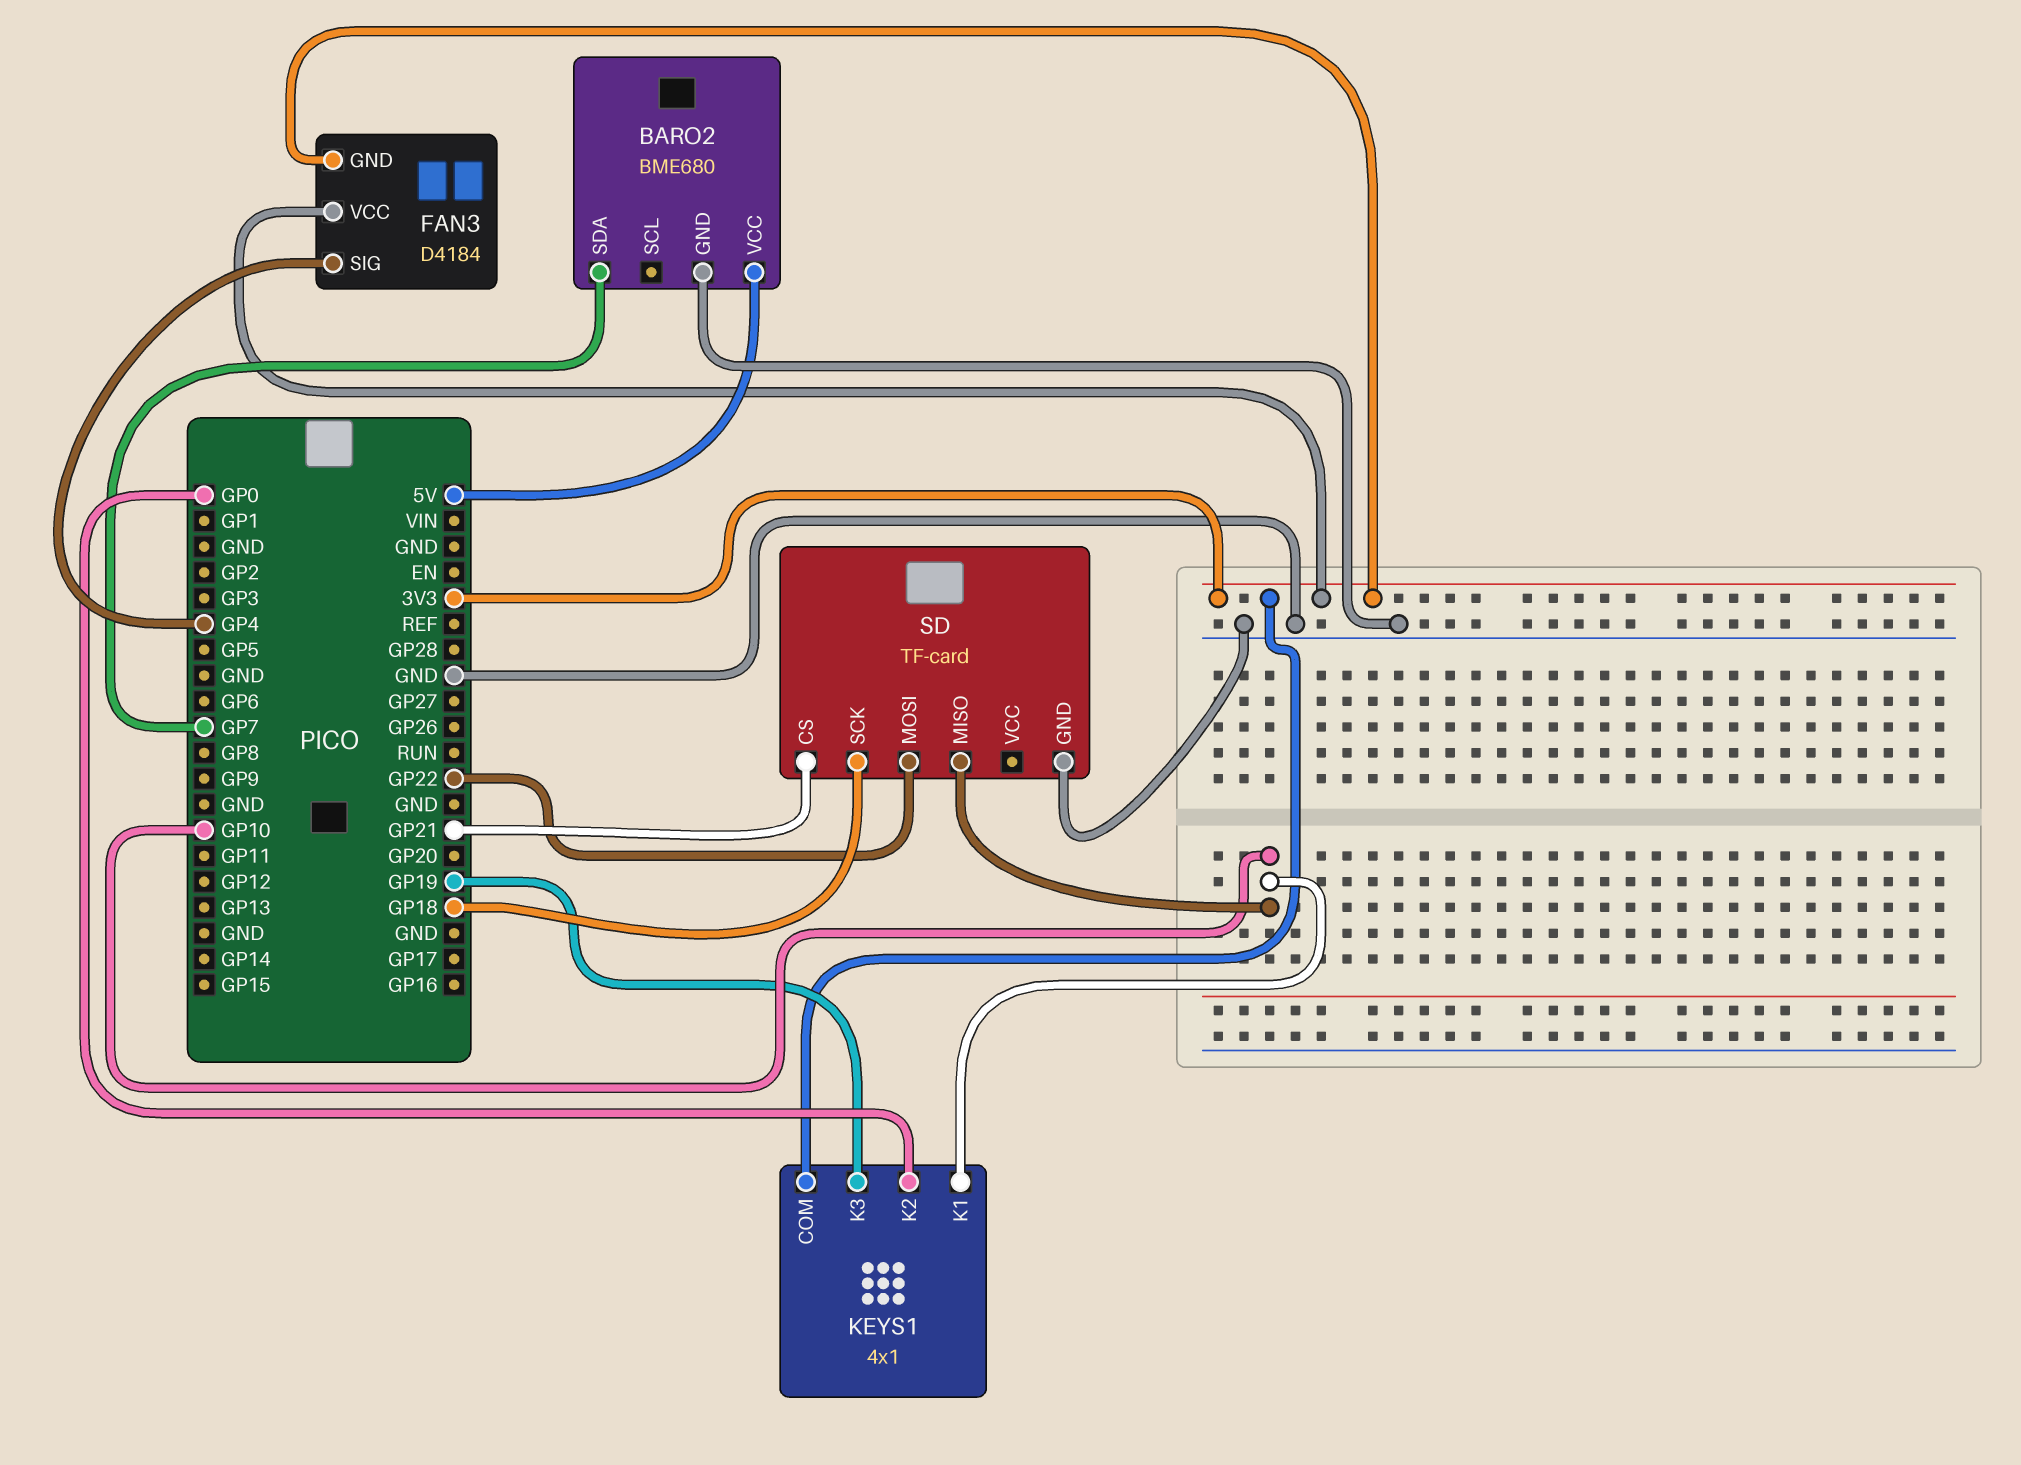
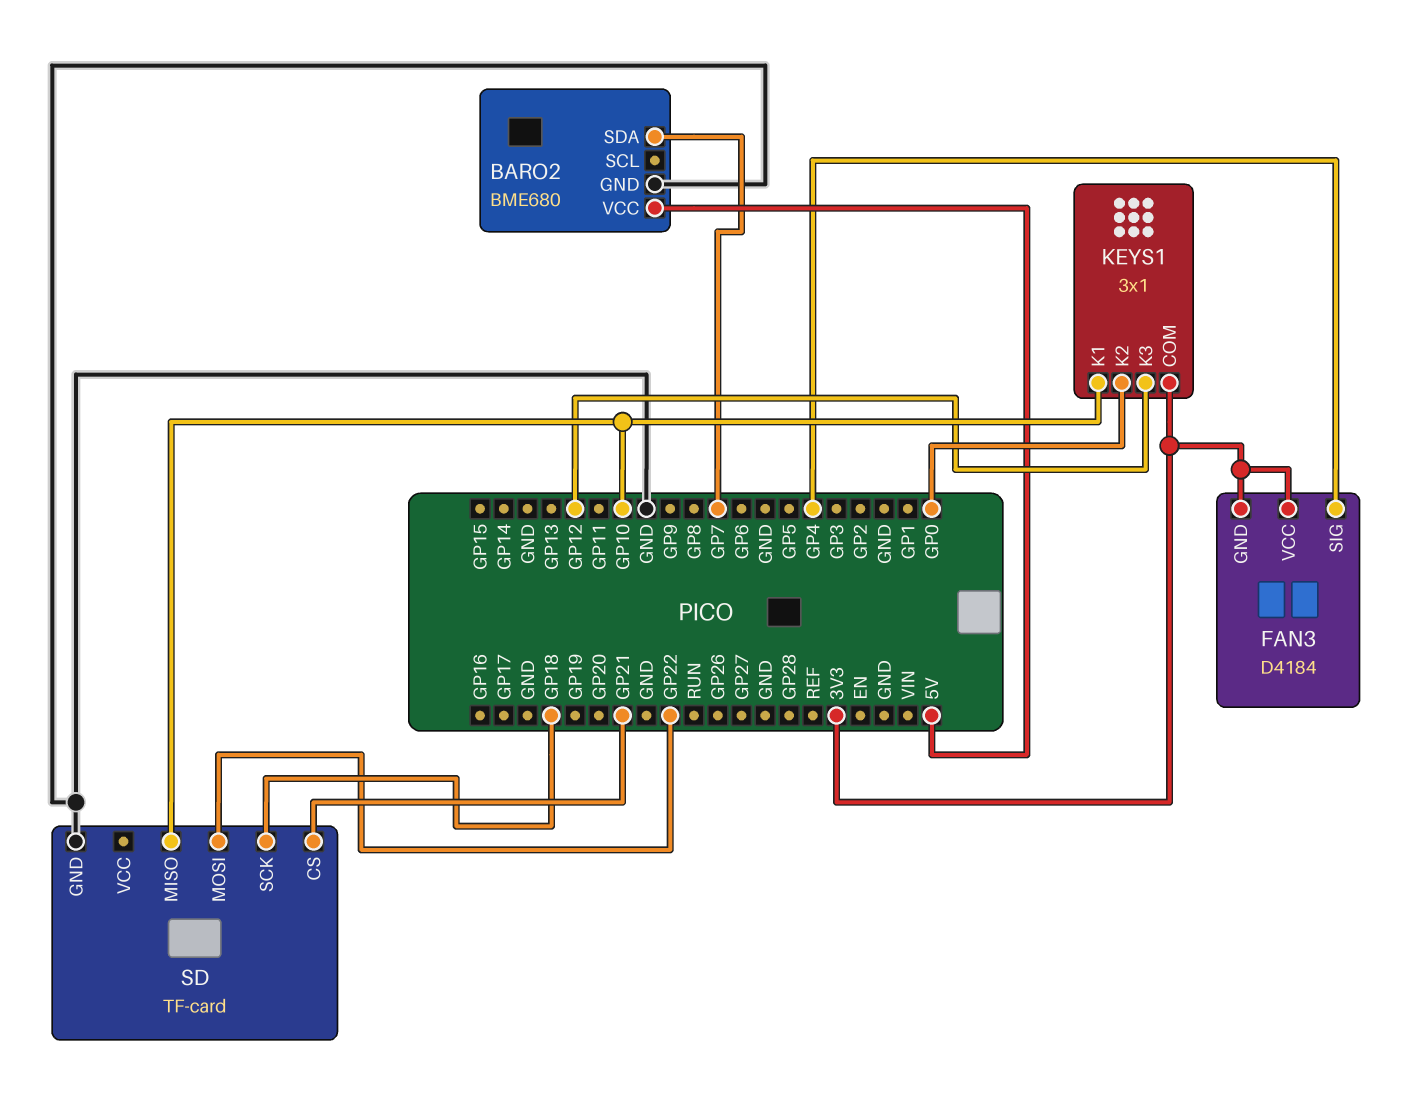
KEYS1: 4x1 -> 3x1
KEYS1 pin K3: GP19 -> GP12

